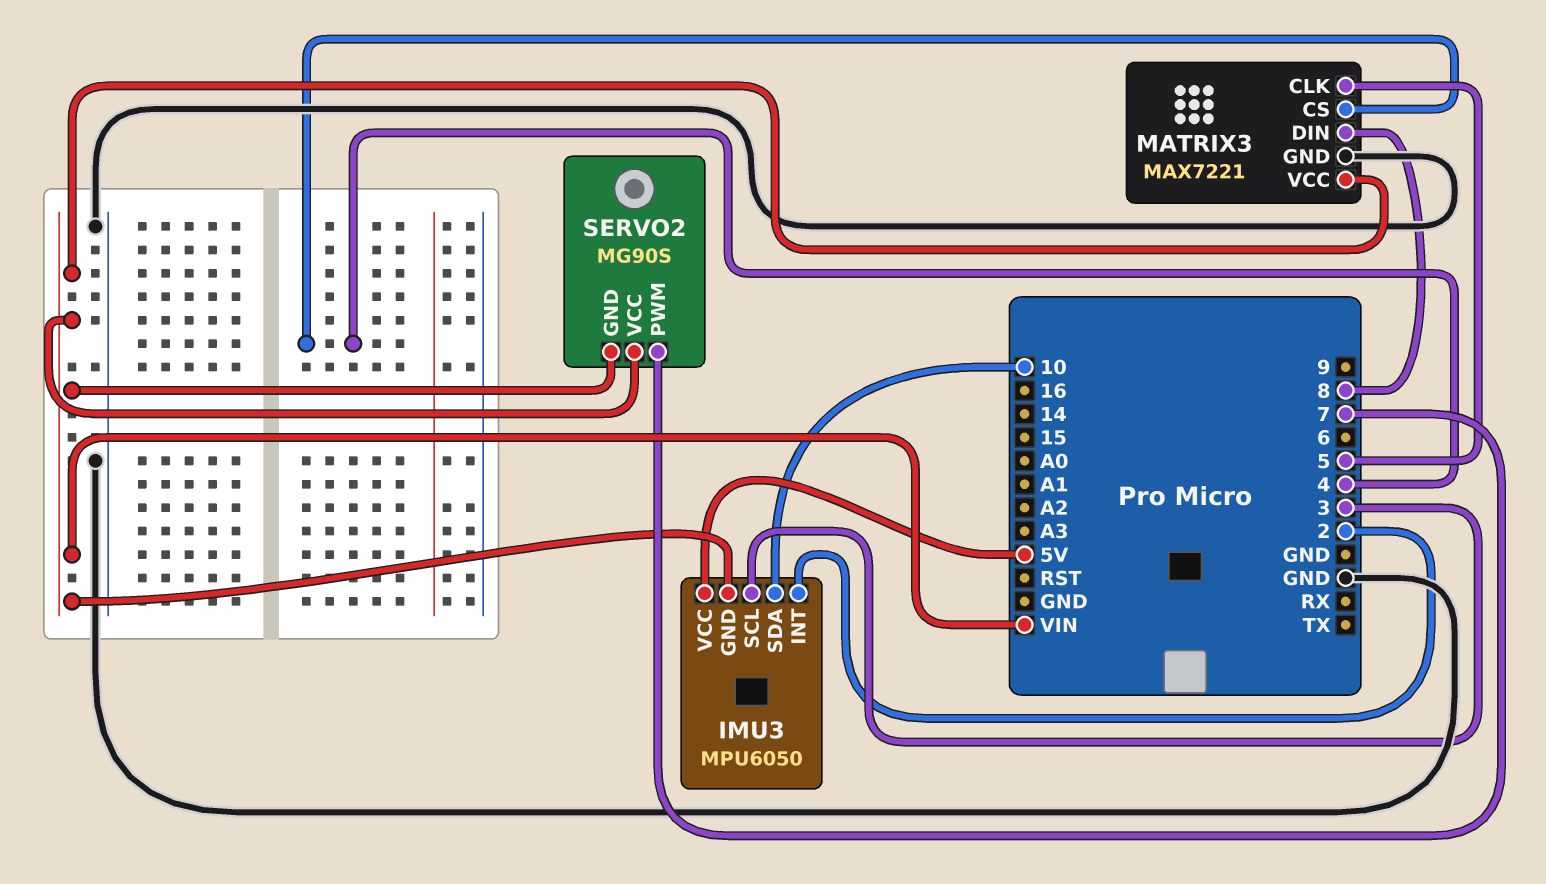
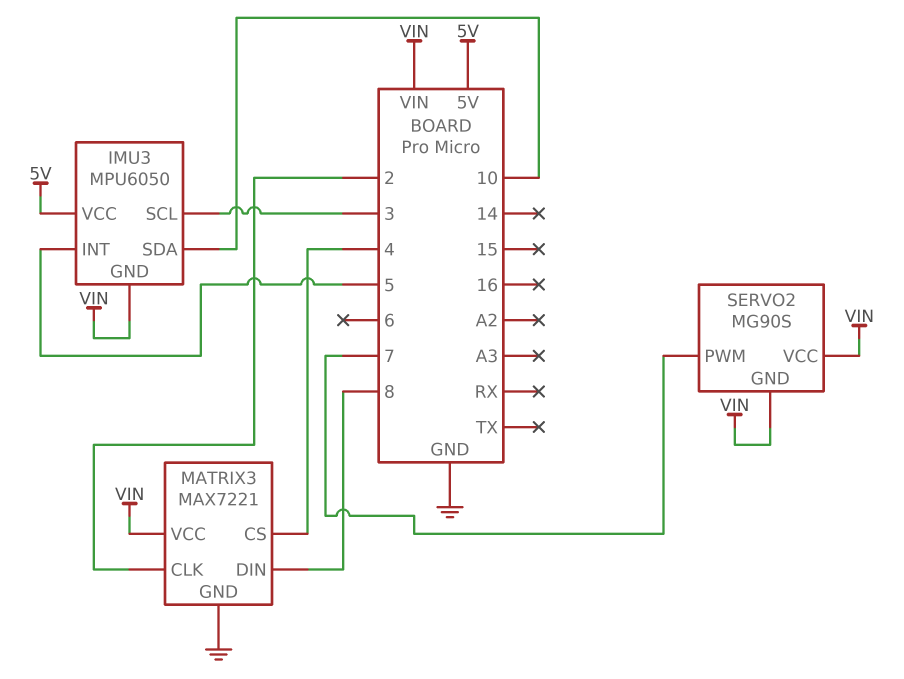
IMU3 pin INT: 2 -> 5
MATRIX3 pin CLK: 5 -> 2

